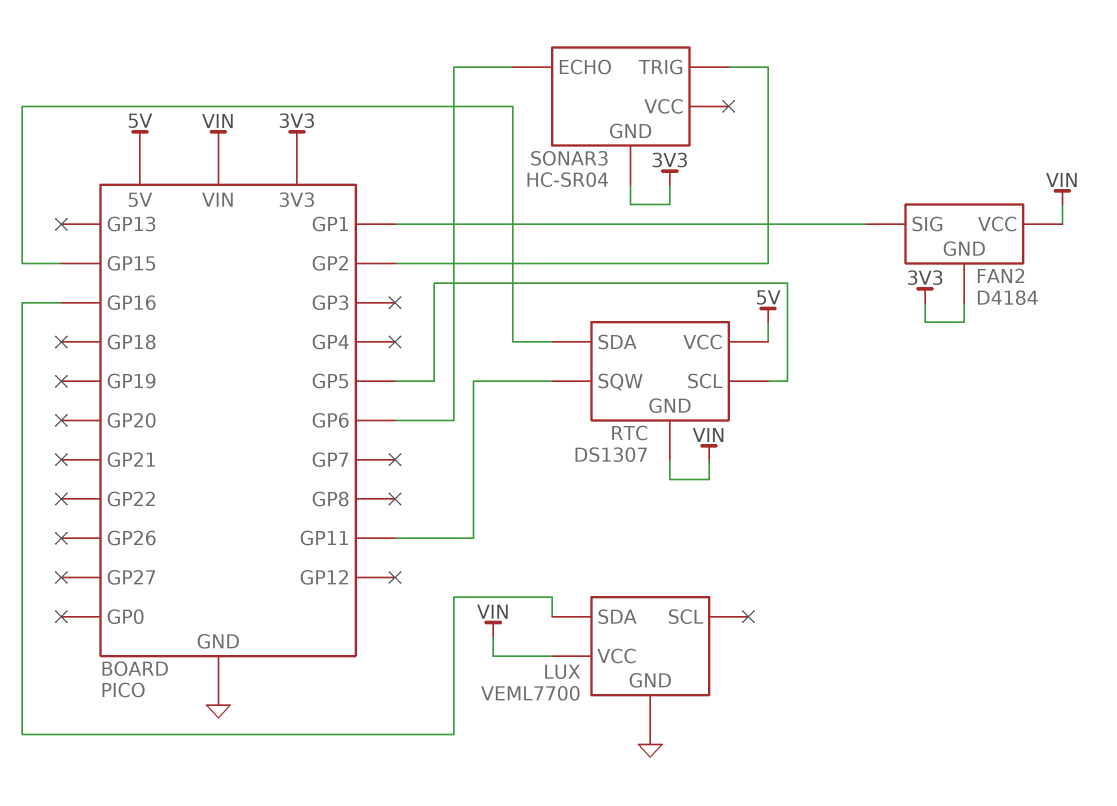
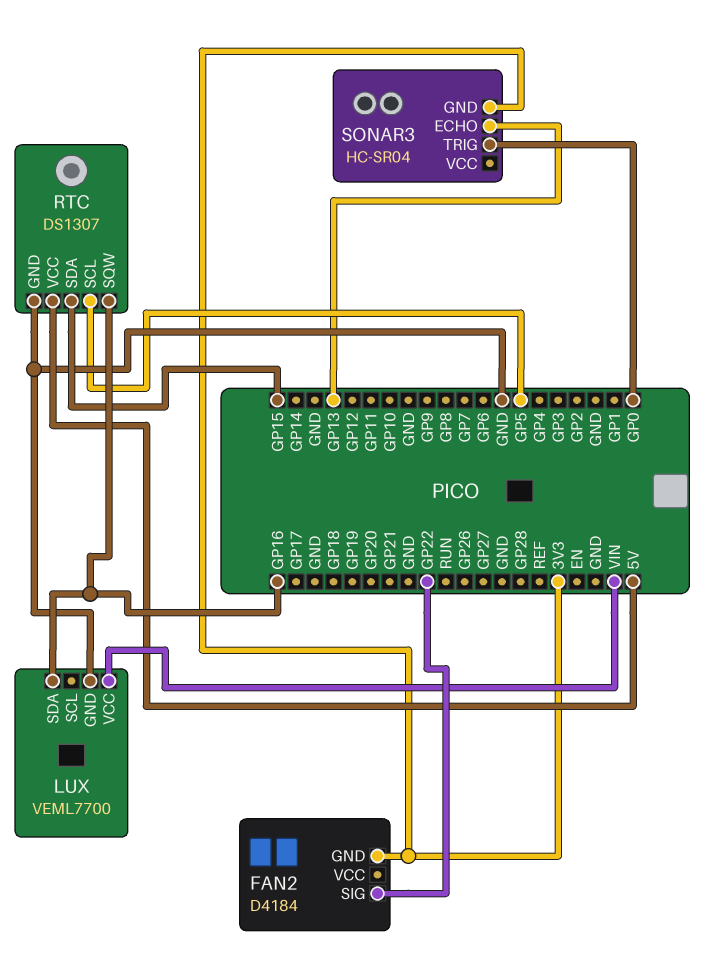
FAN2 pin SIG: GP1 -> GP22
FAN2 pin VCC: VIN -> none
RTC pin GND: VIN -> GND
RTC pin SQW: GP11 -> GP16
SONAR3 pin ECHO: GP6 -> GP13
SONAR3 pin TRIG: GP2 -> GP0

